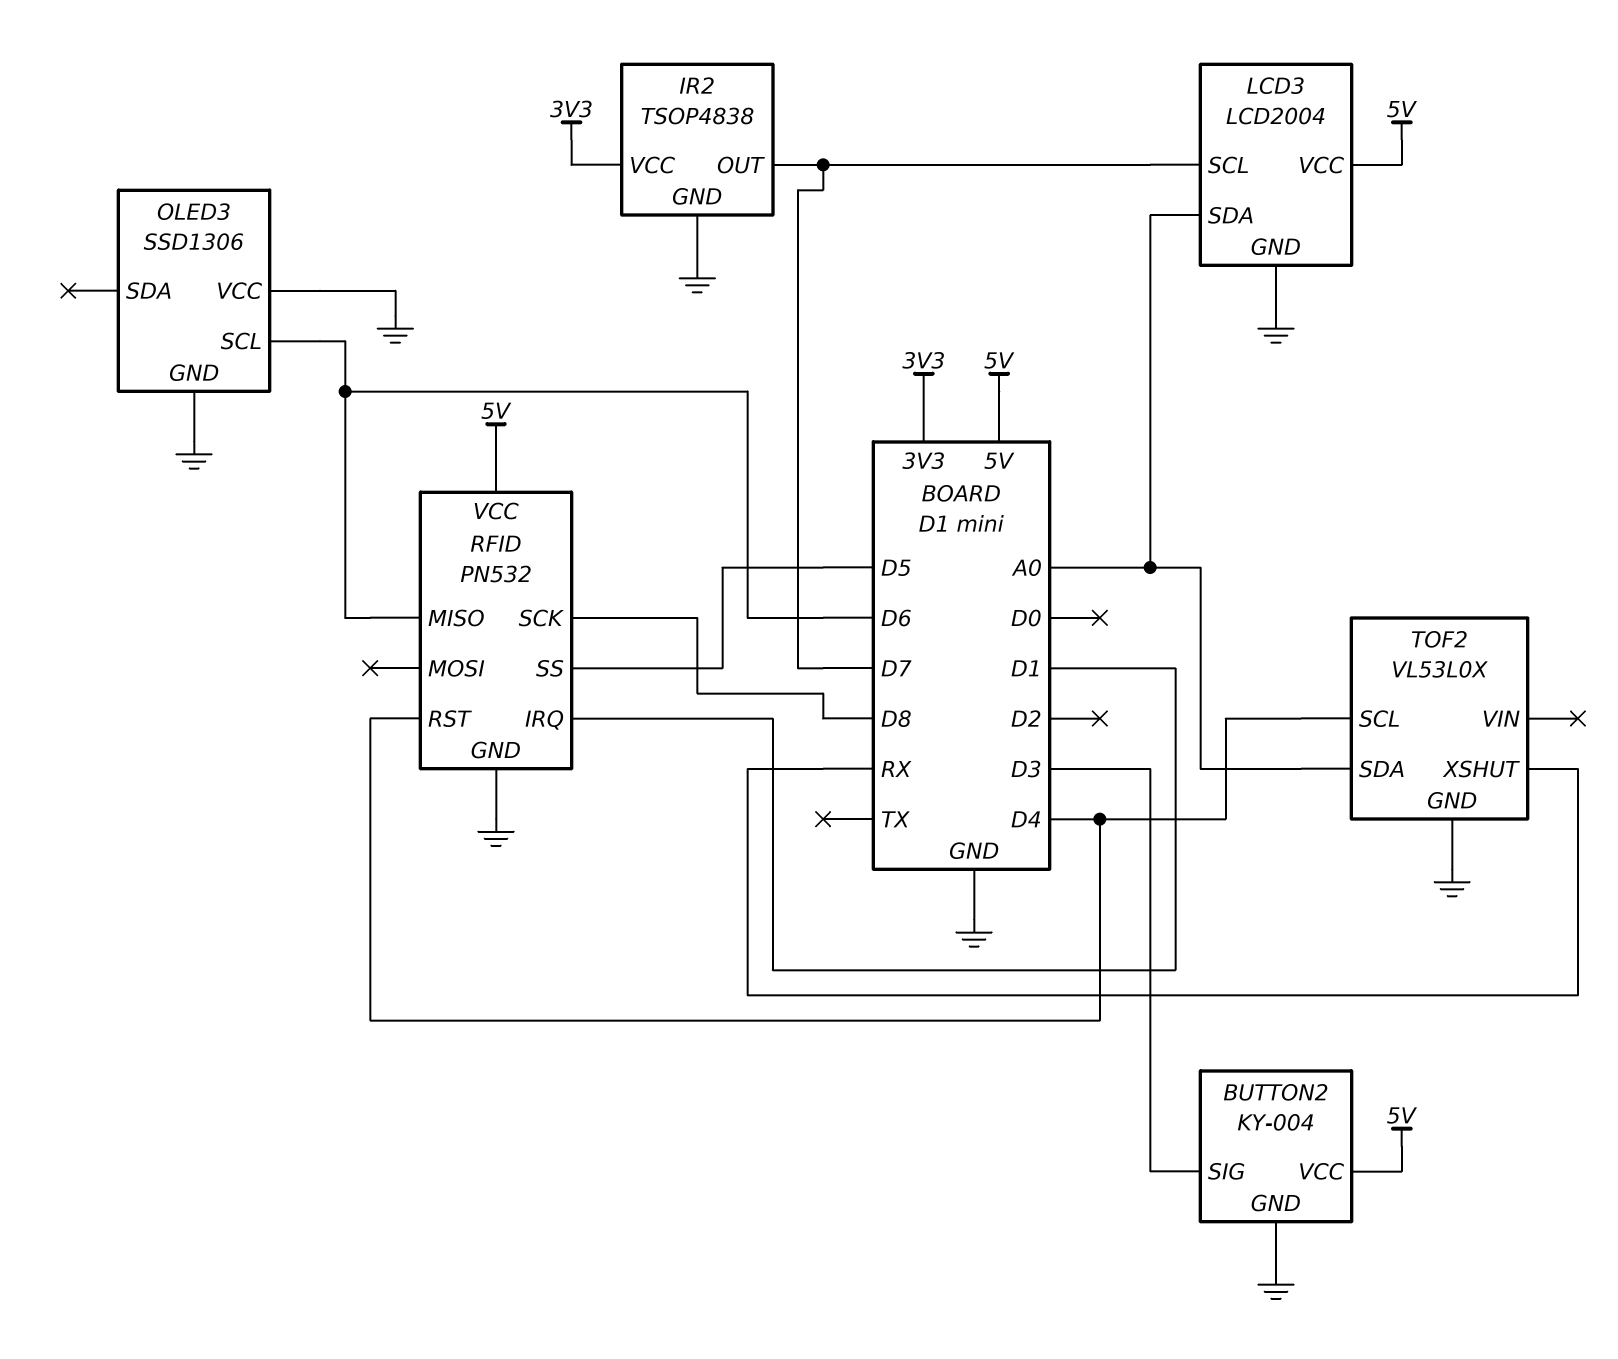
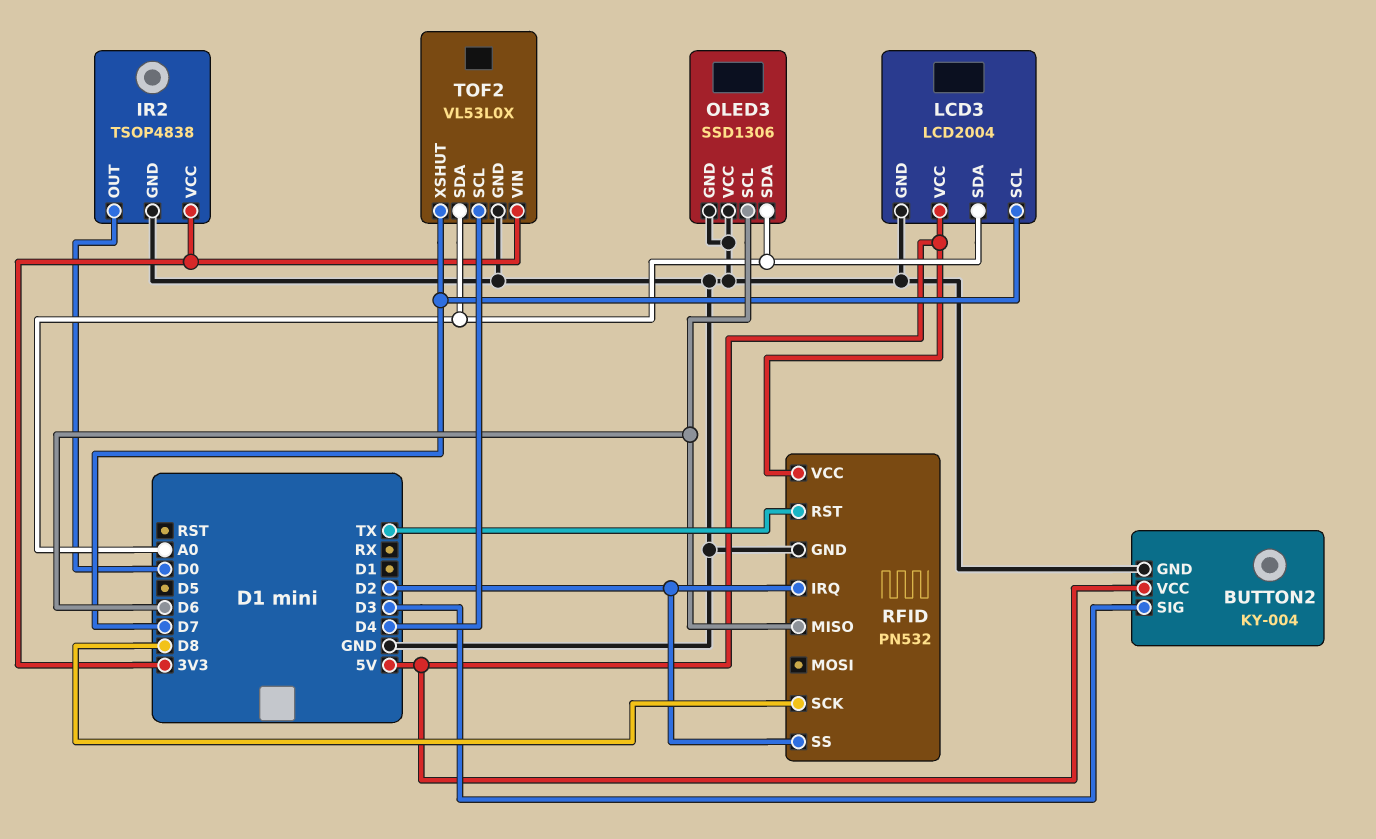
IR2 pin OUT: D7 -> D0
OLED3 pin SDA: none -> A0
RFID pin IRQ: D1 -> D2
RFID pin RST: D4 -> TX
RFID pin SS: D5 -> D2
TOF2 pin VIN: none -> 3V3
TOF2 pin XSHUT: RX -> D7

